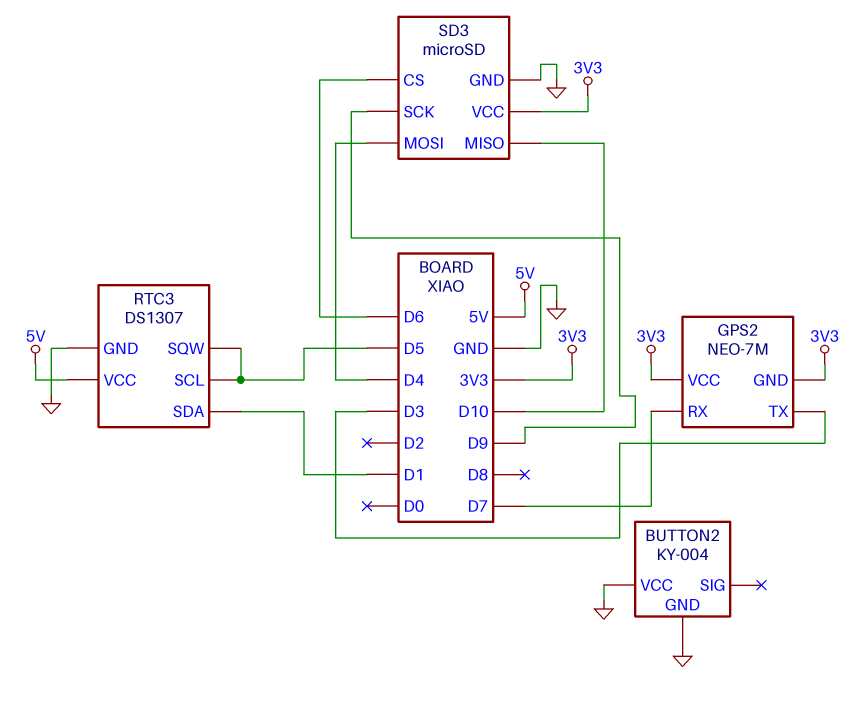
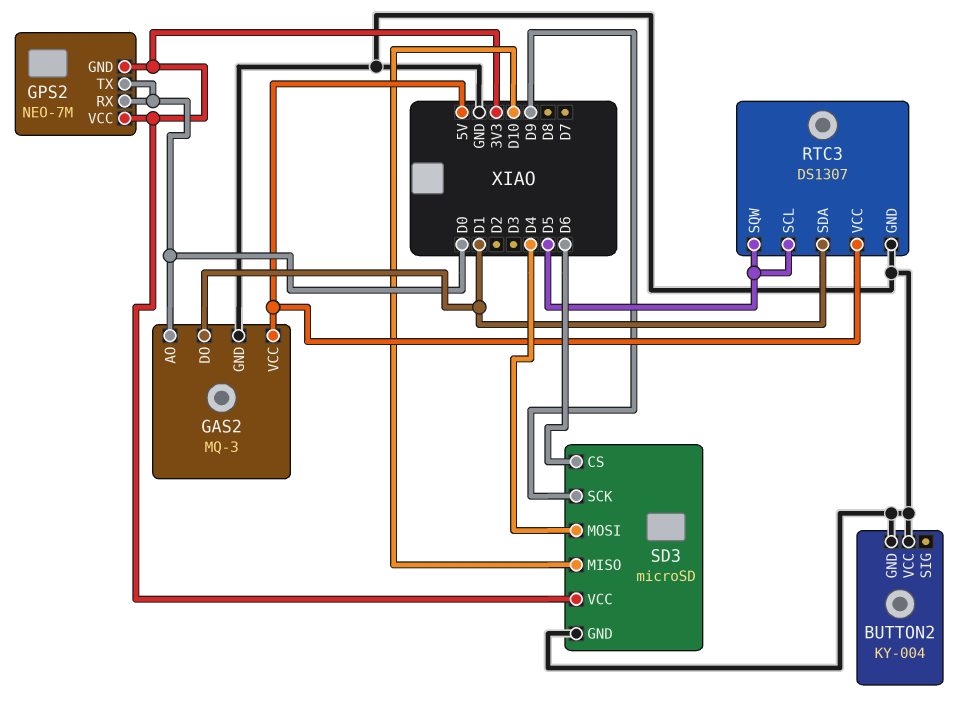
GAS2: none -> MQ-3
GAS2 pin AO: none -> D0
GAS2 pin DO: none -> D1
GAS2 pin GND: none -> GND
GAS2 pin VCC: none -> 5V
GPS2 pin RX: D7 -> D0
GPS2 pin TX: D3 -> D0

